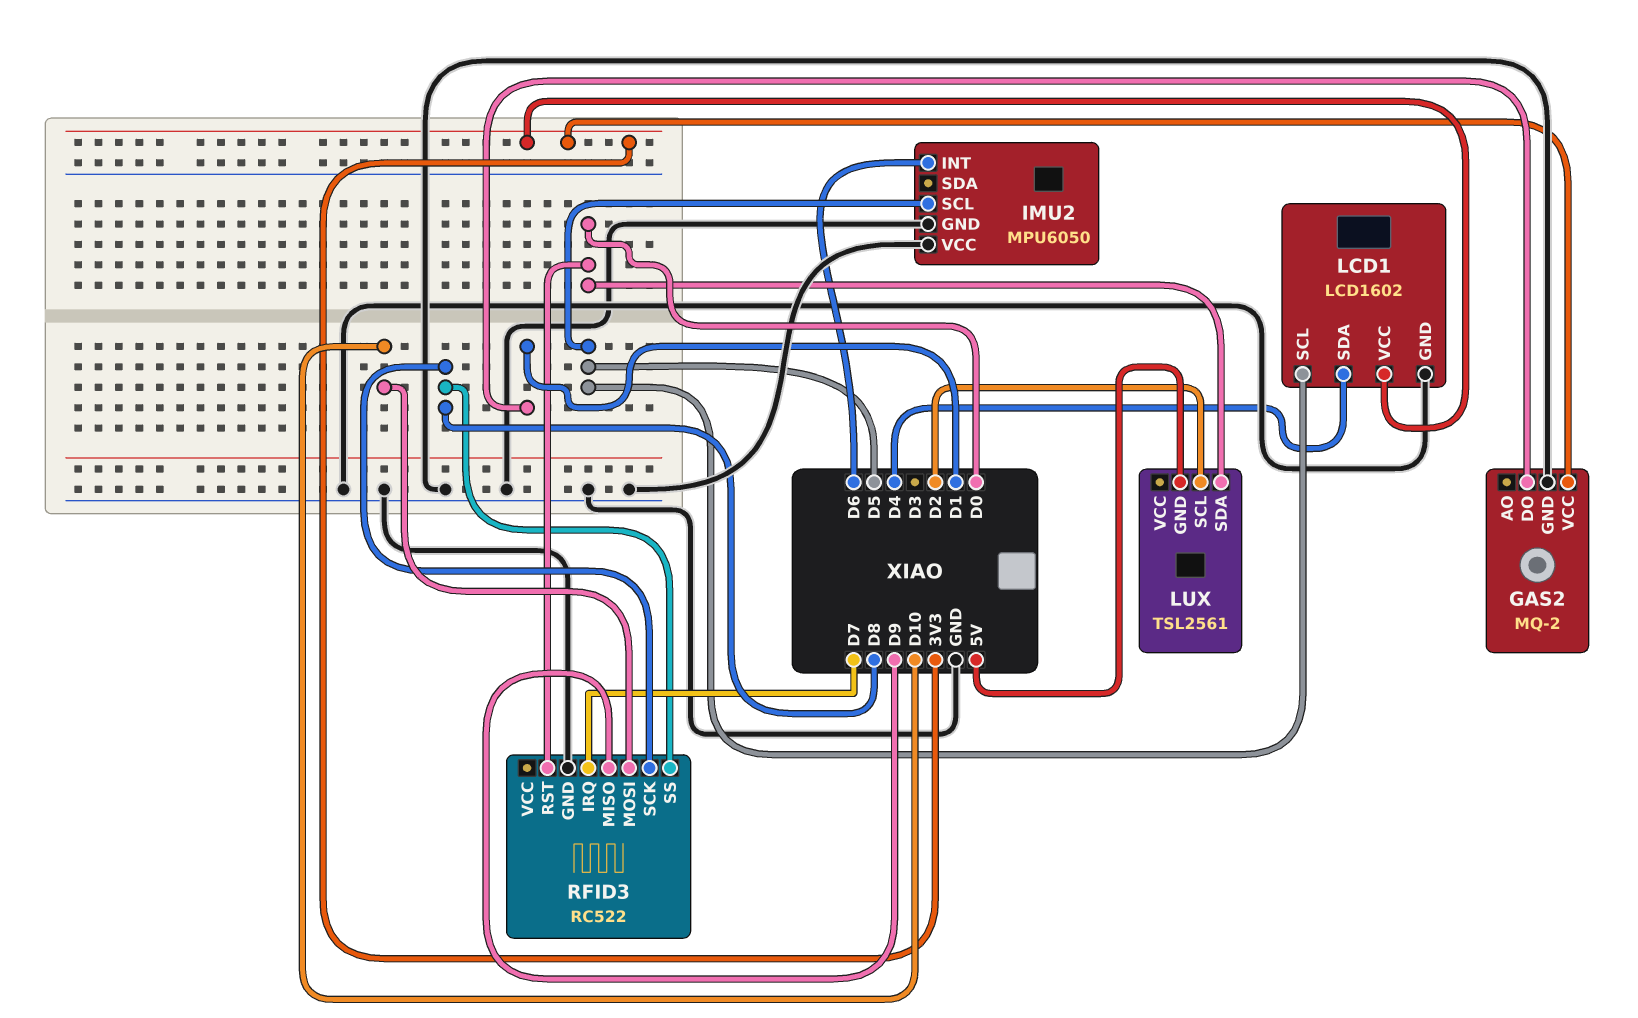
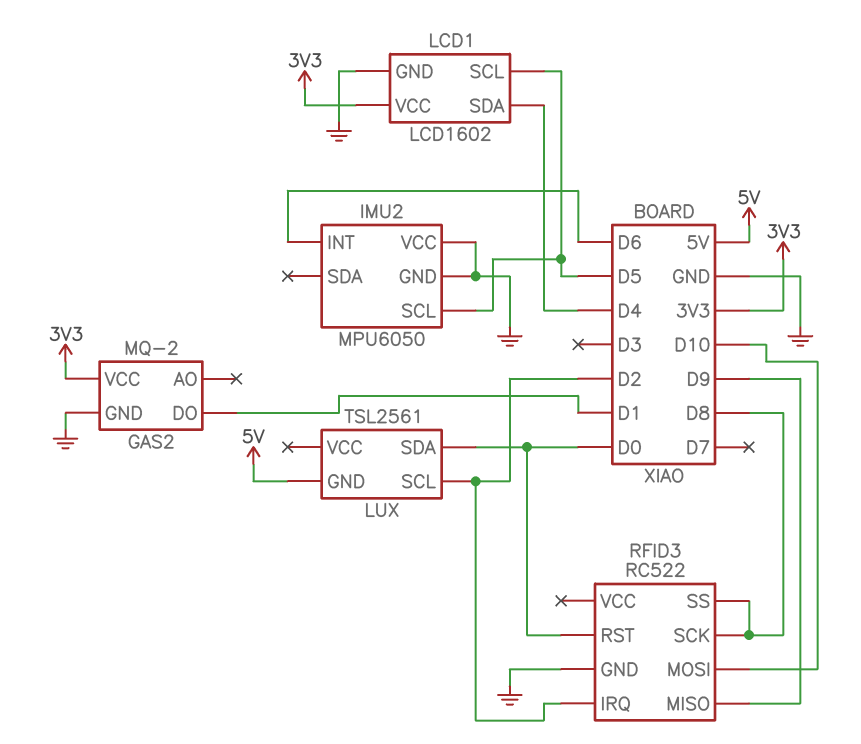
RFID3 pin IRQ: D7 -> D2

